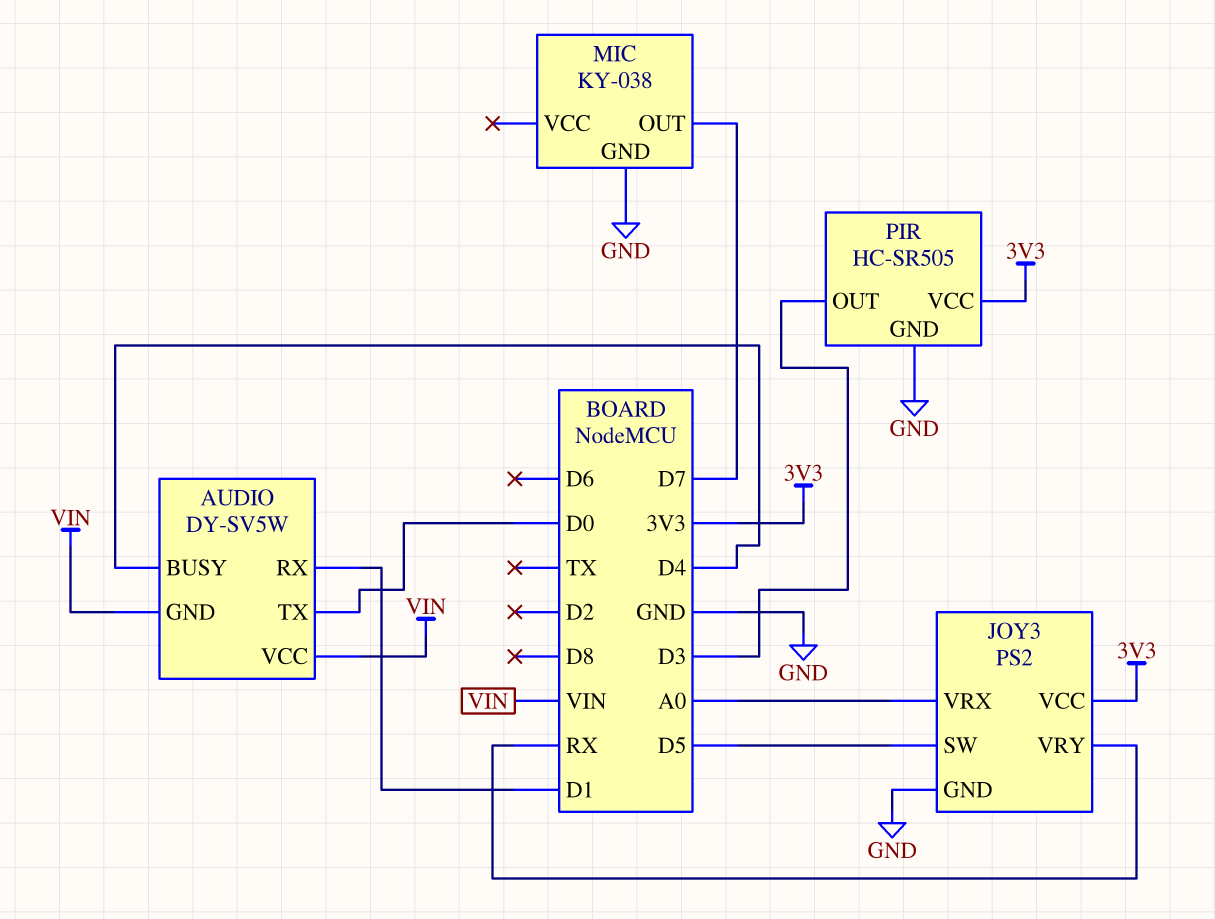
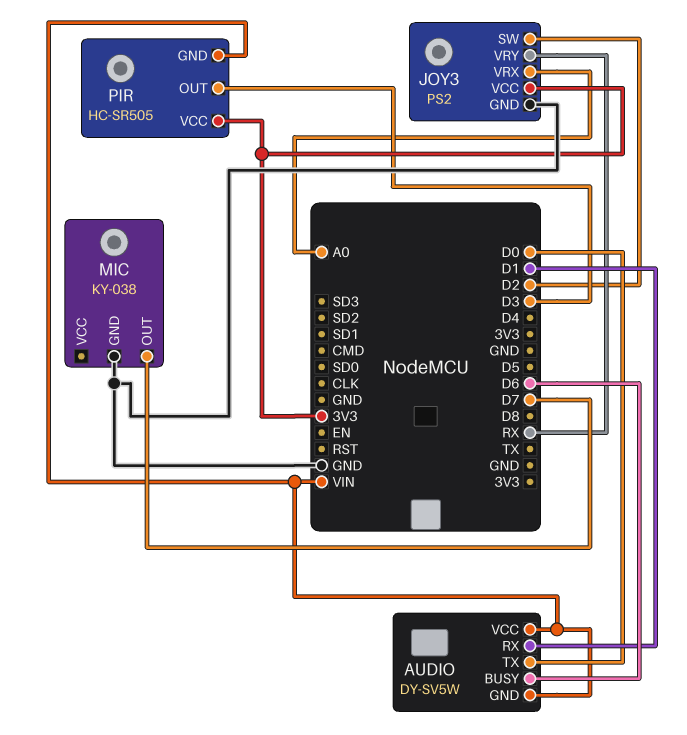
AUDIO pin BUSY: D4 -> D6
JOY3 pin SW: D5 -> D2
PIR pin GND: GND -> VIN

